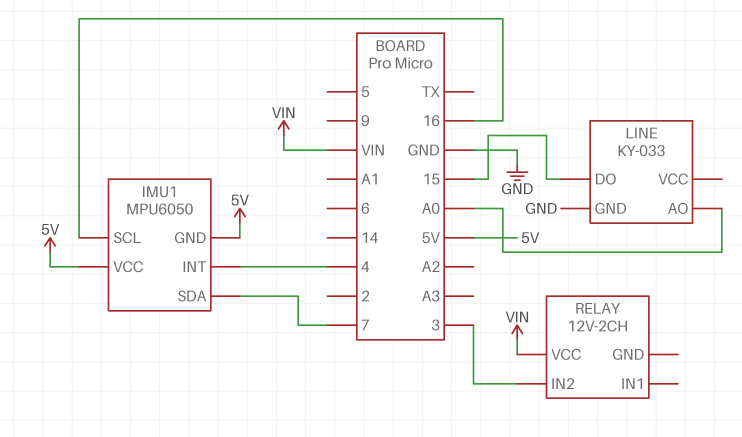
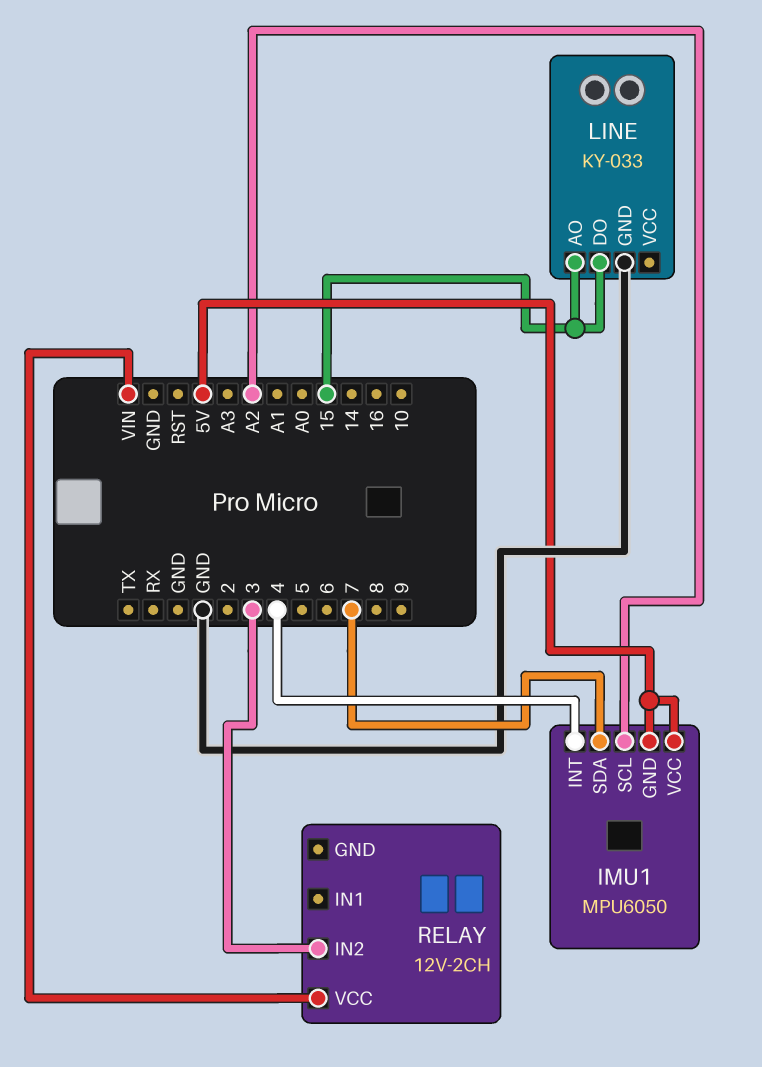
IMU1 pin SCL: 16 -> A2
LINE pin AO: A0 -> 15

